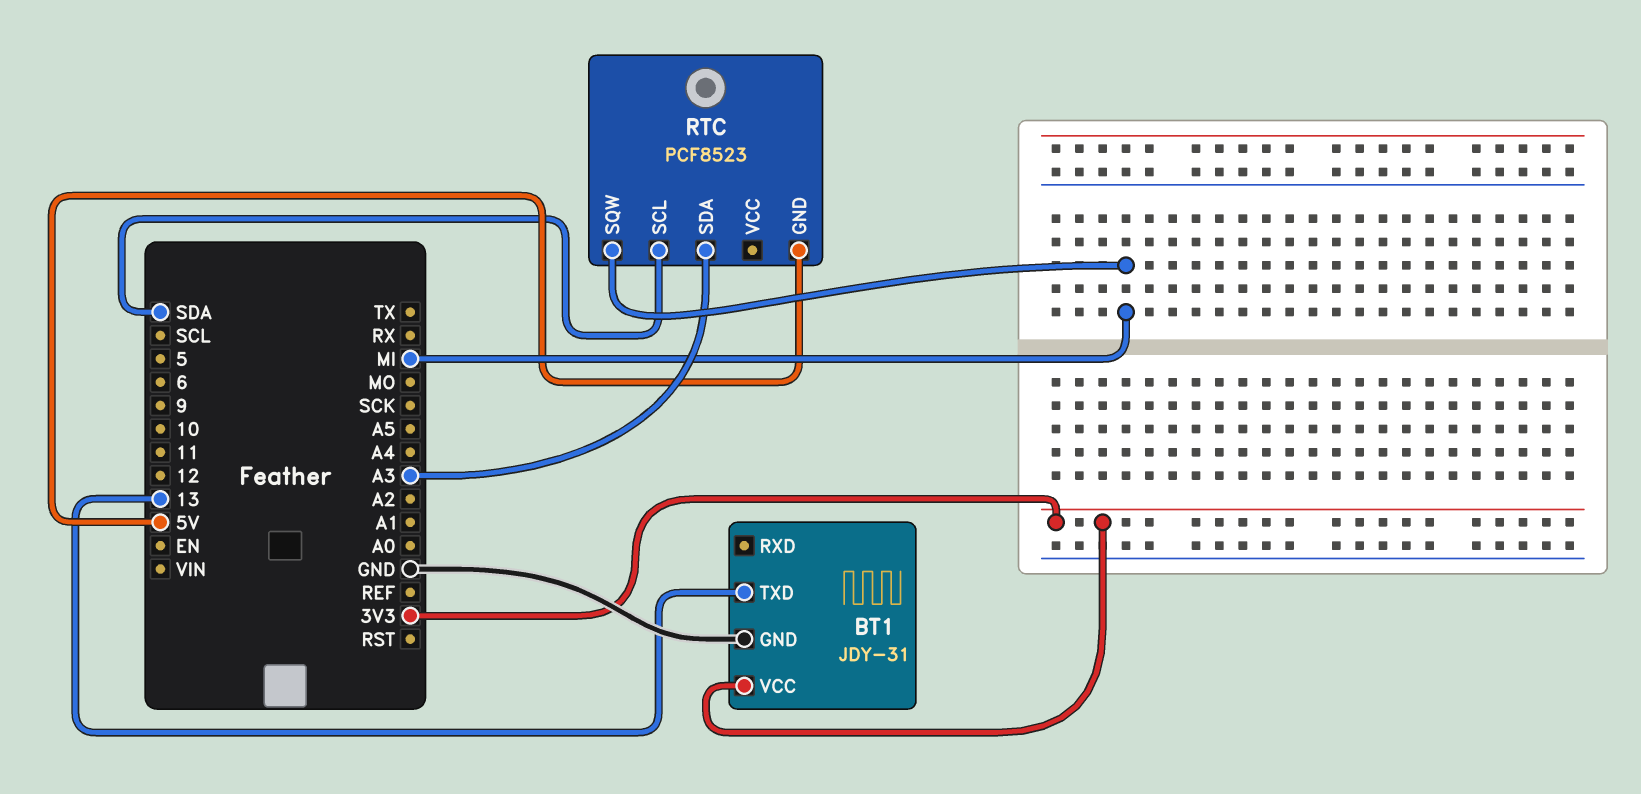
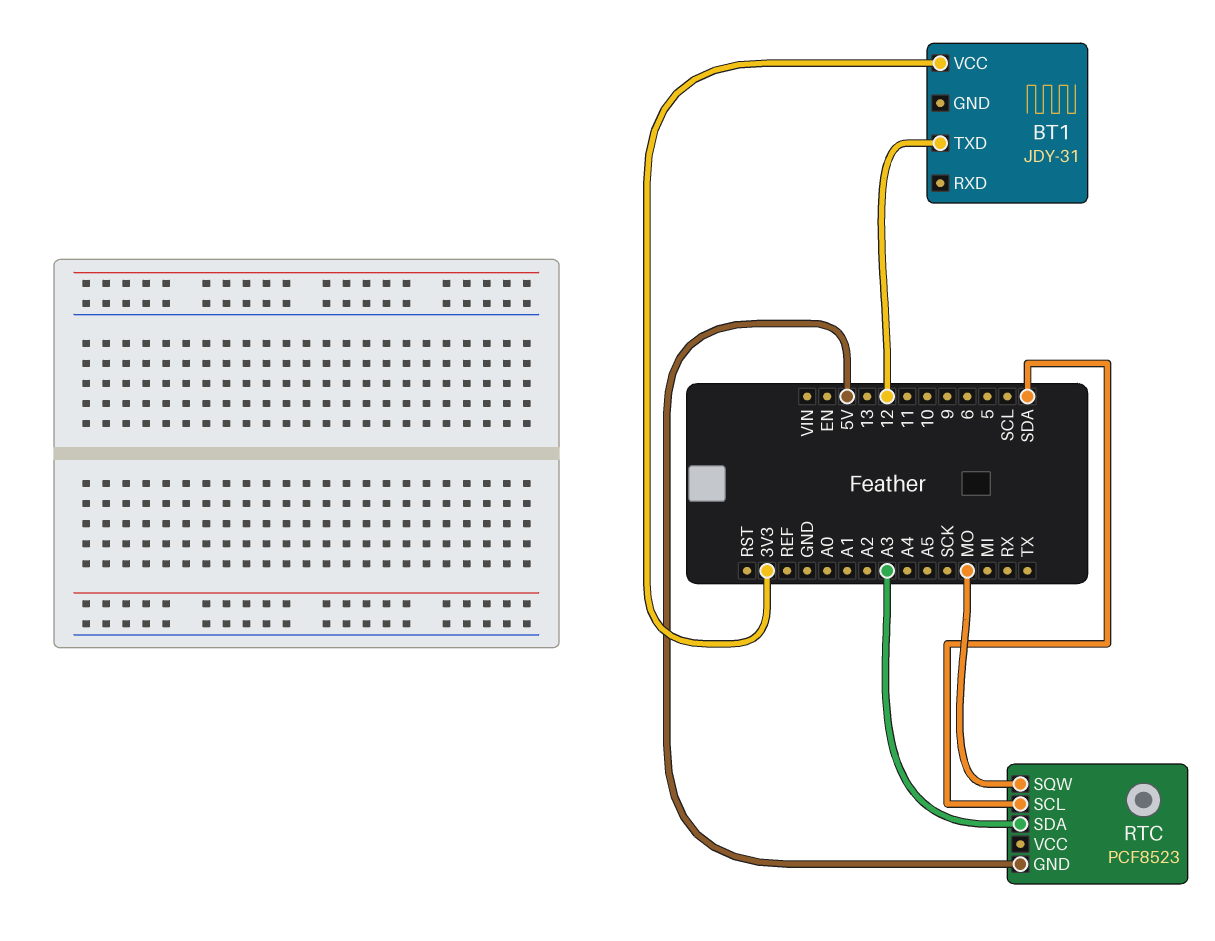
BT1 pin GND: GND -> none
BT1 pin TXD: 13 -> 12
RTC pin SQW: MI -> MO

